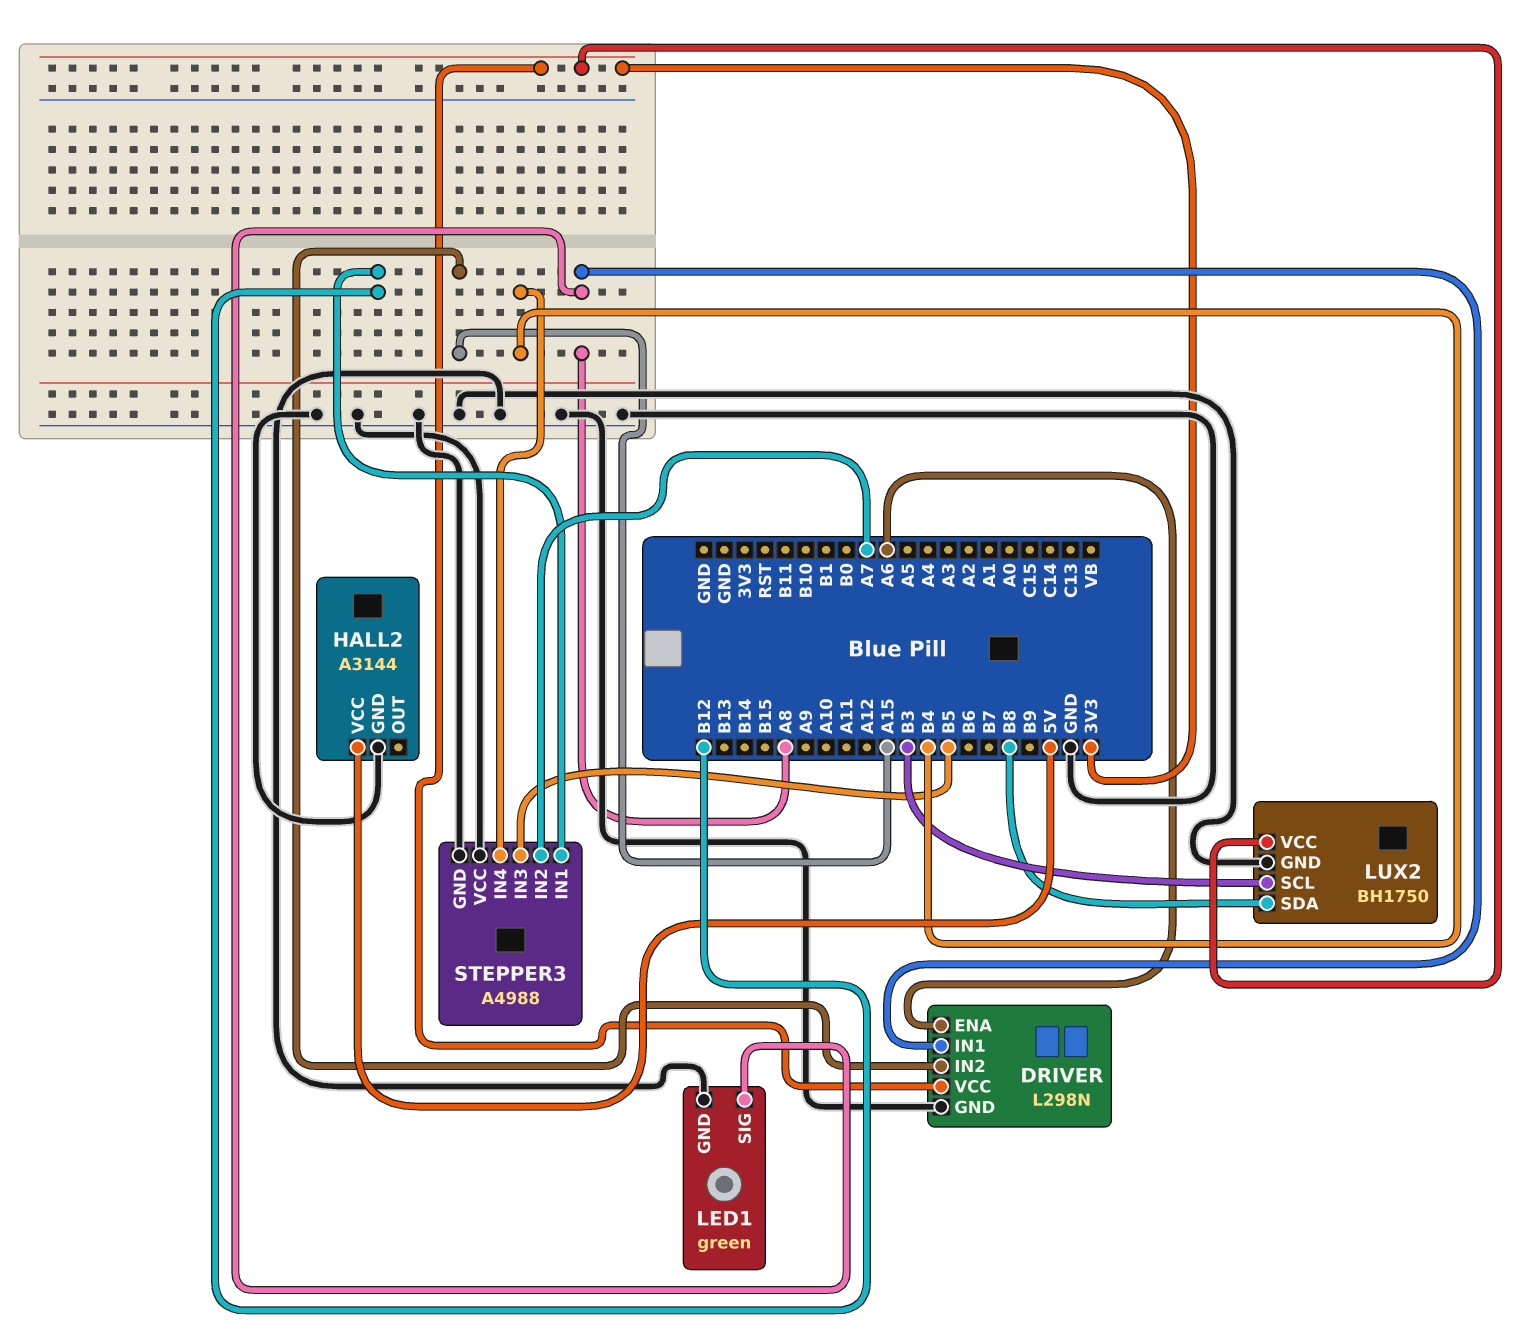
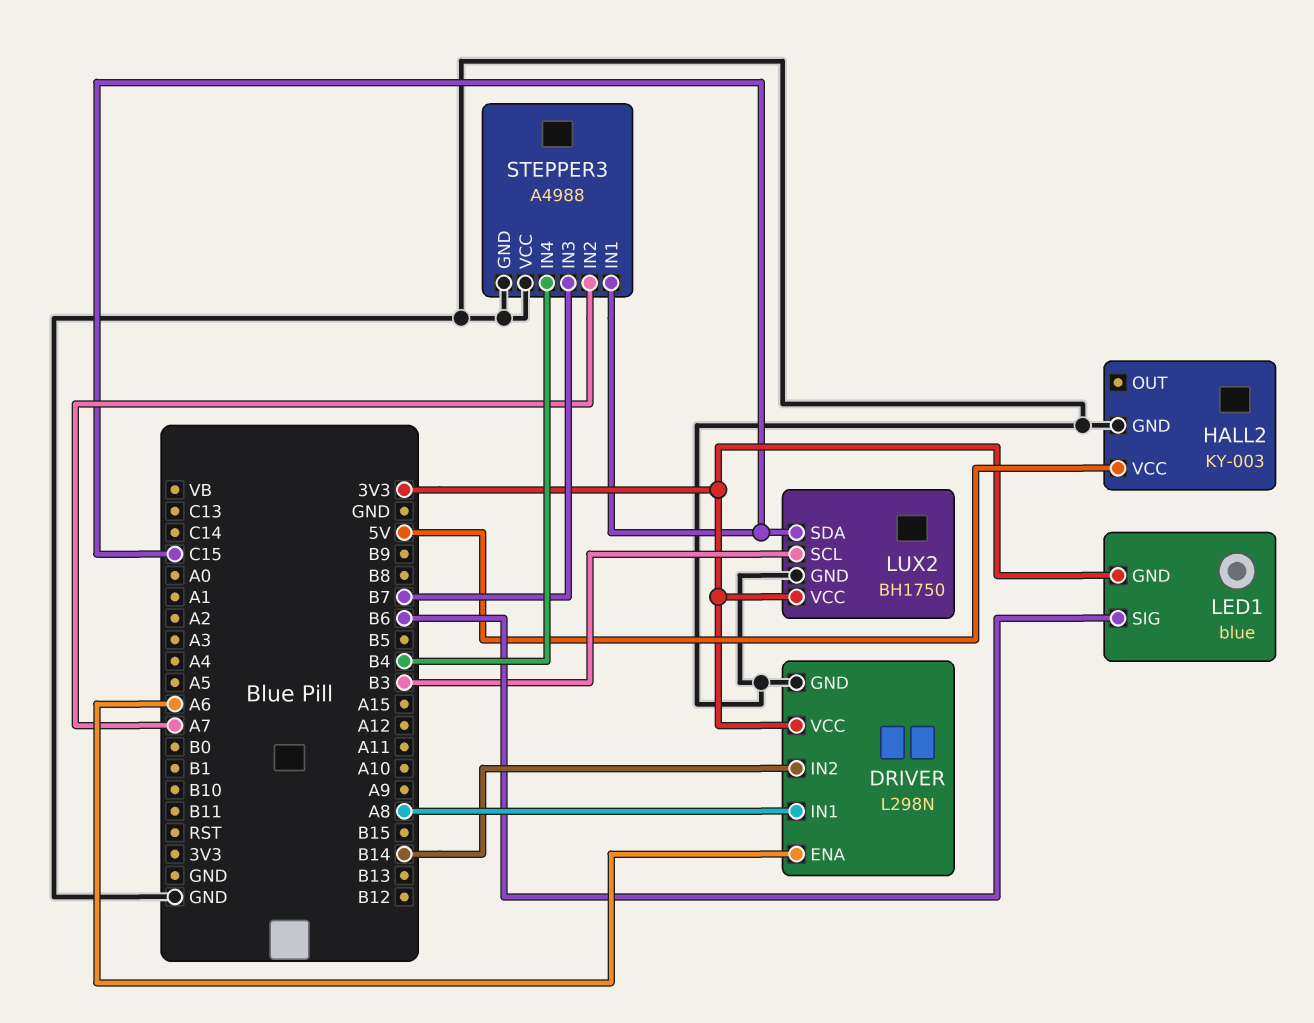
DRIVER pin IN2: A15 -> B14
HALL2: A3144 -> KY-003
LED1: green -> blue
LED1 pin GND: GND -> 3V3
LED1 pin SIG: A8 -> B6
LUX2 pin SDA: B8 -> C15
STEPPER3 pin IN1: B12 -> C15
STEPPER3 pin IN3: B5 -> B7

